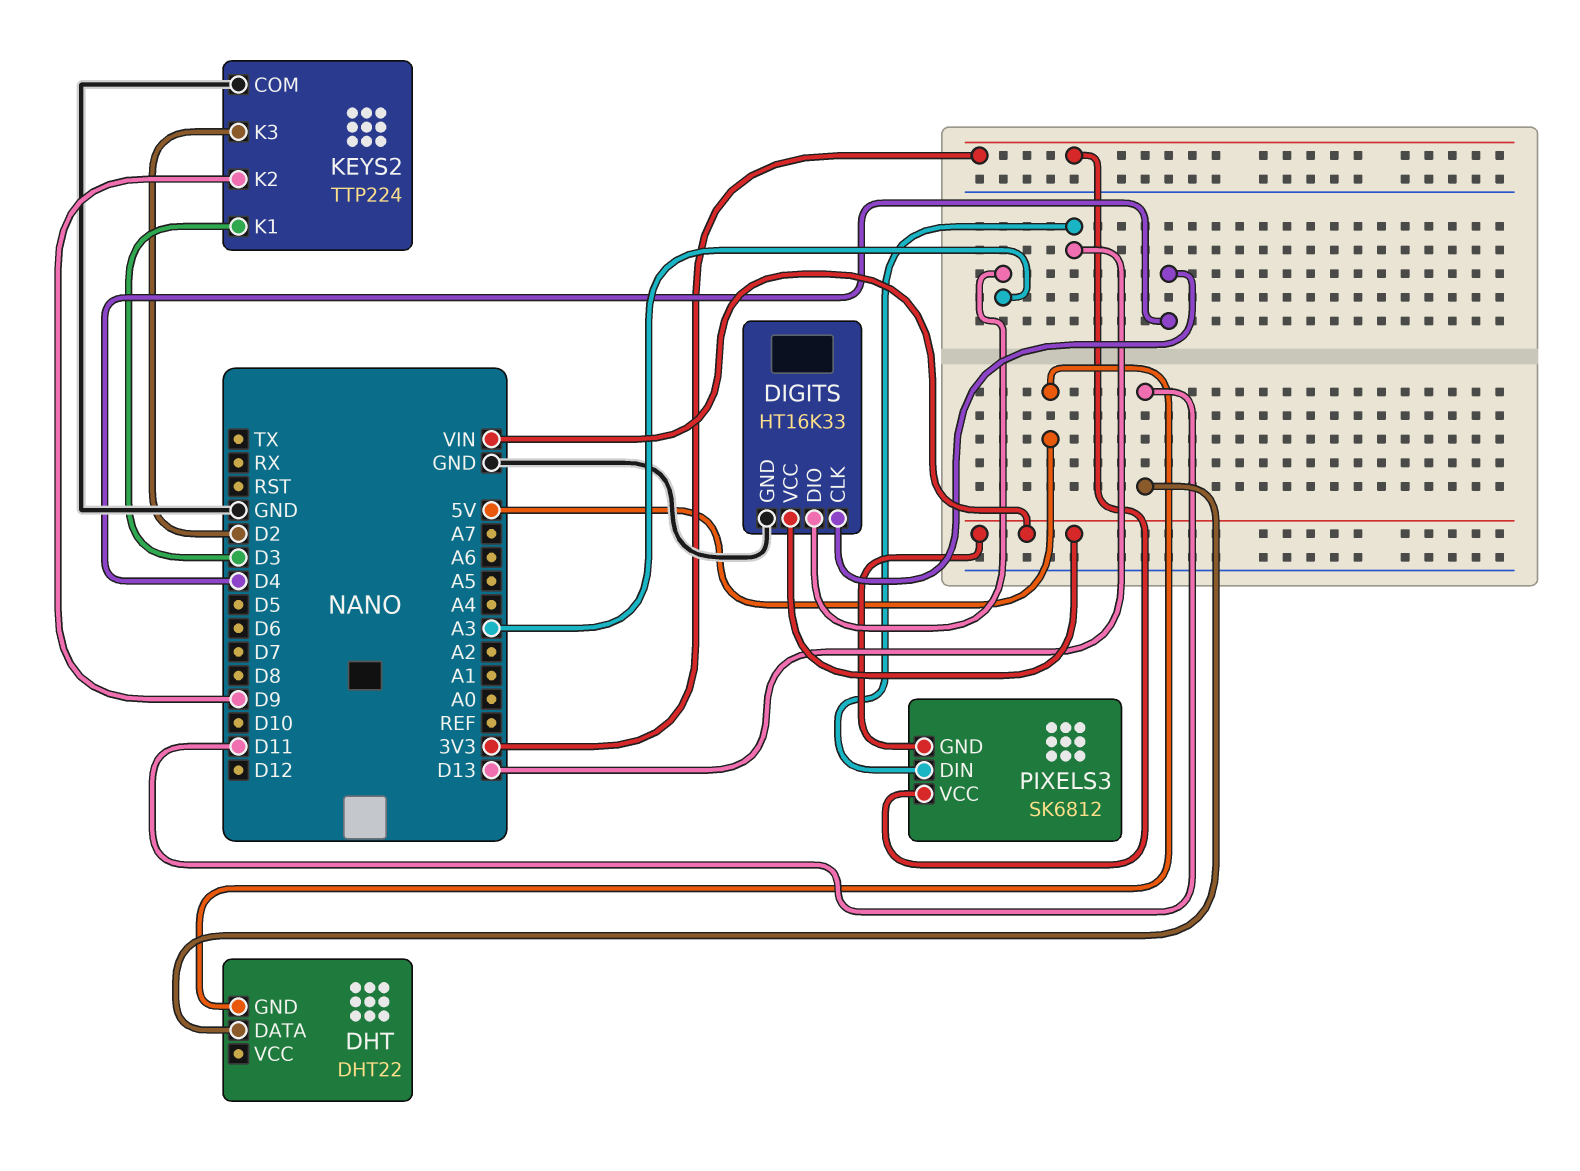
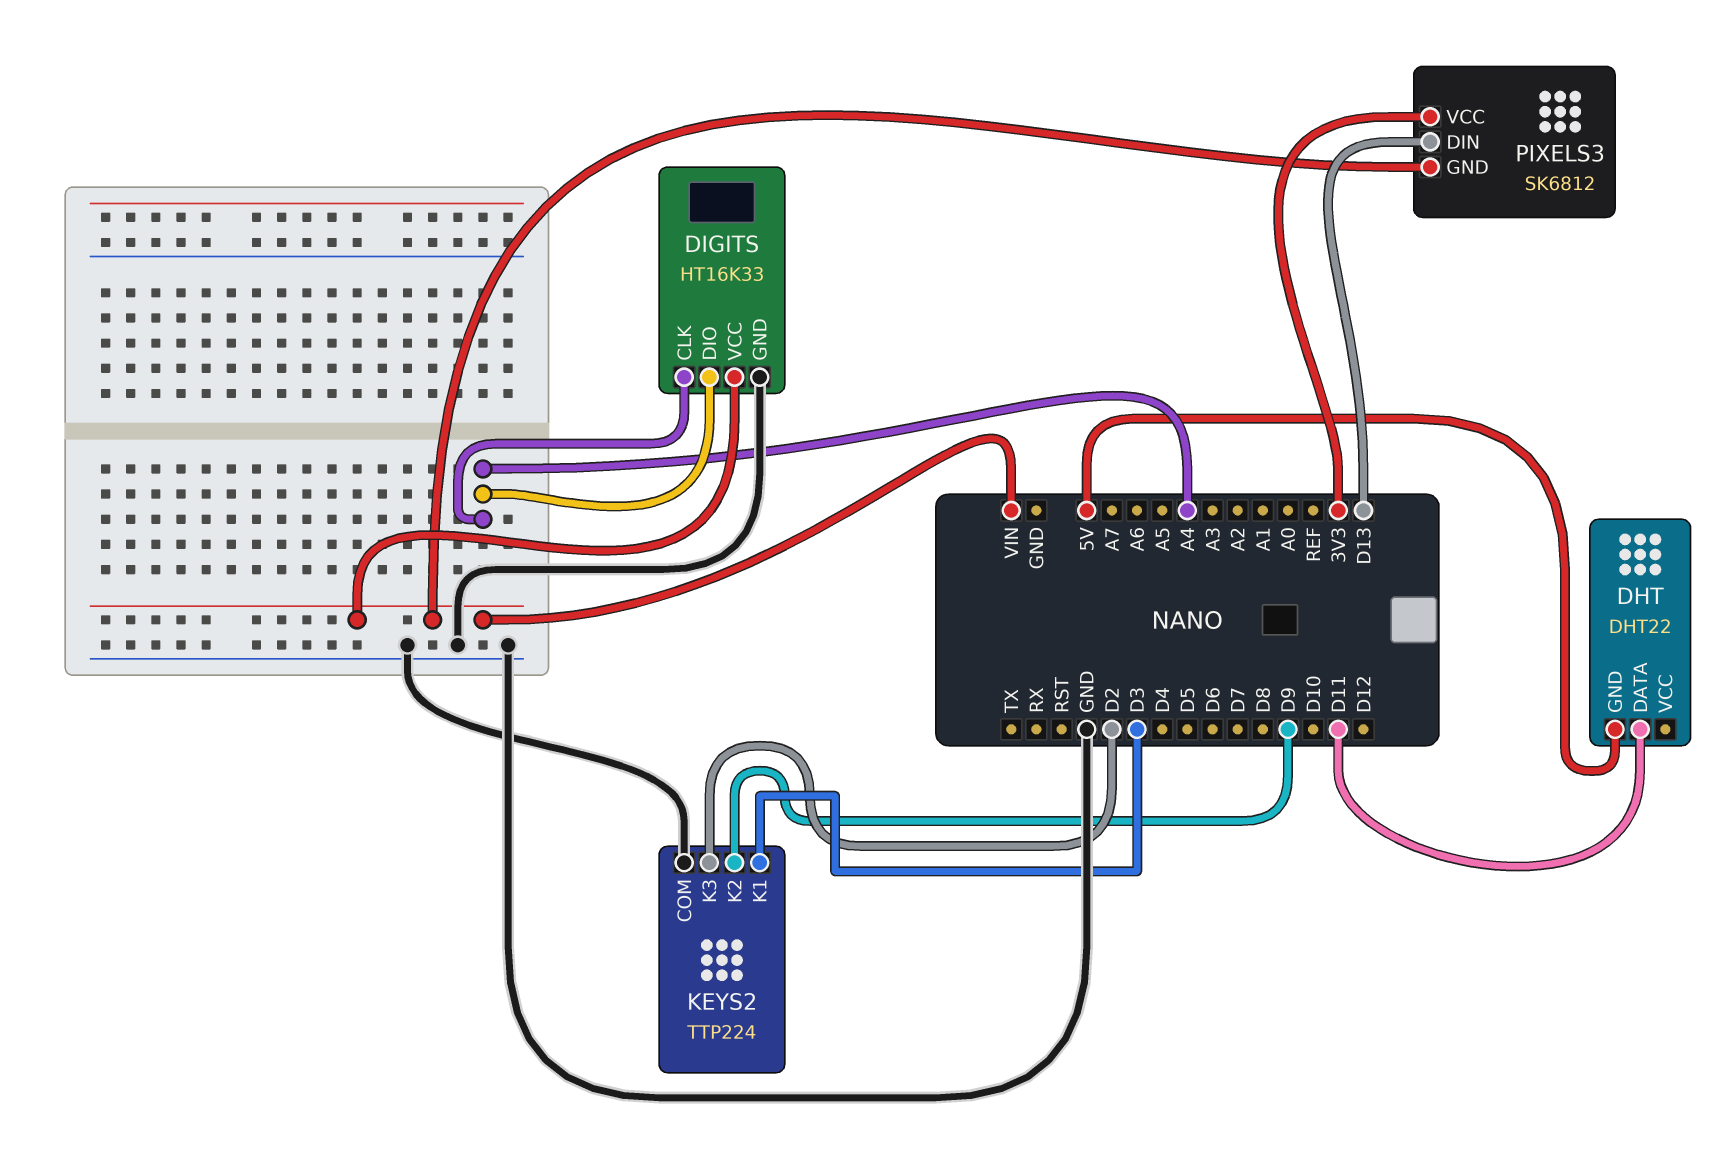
DIGITS pin CLK: D4 -> A4
DIGITS pin DIO: A3 -> A4

